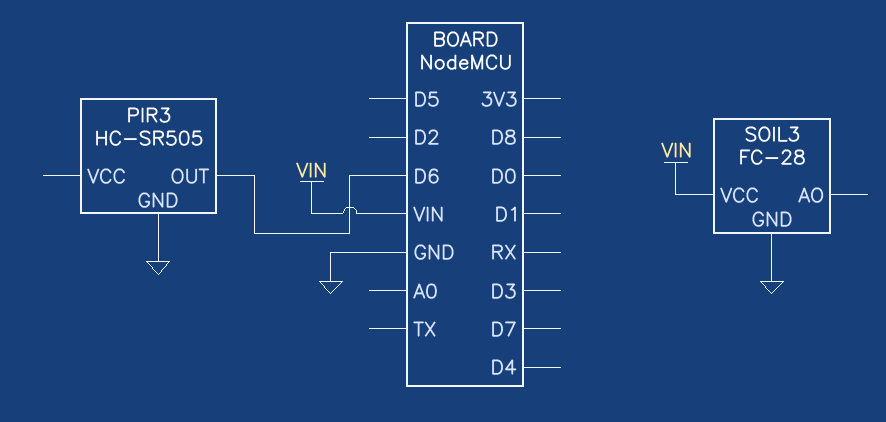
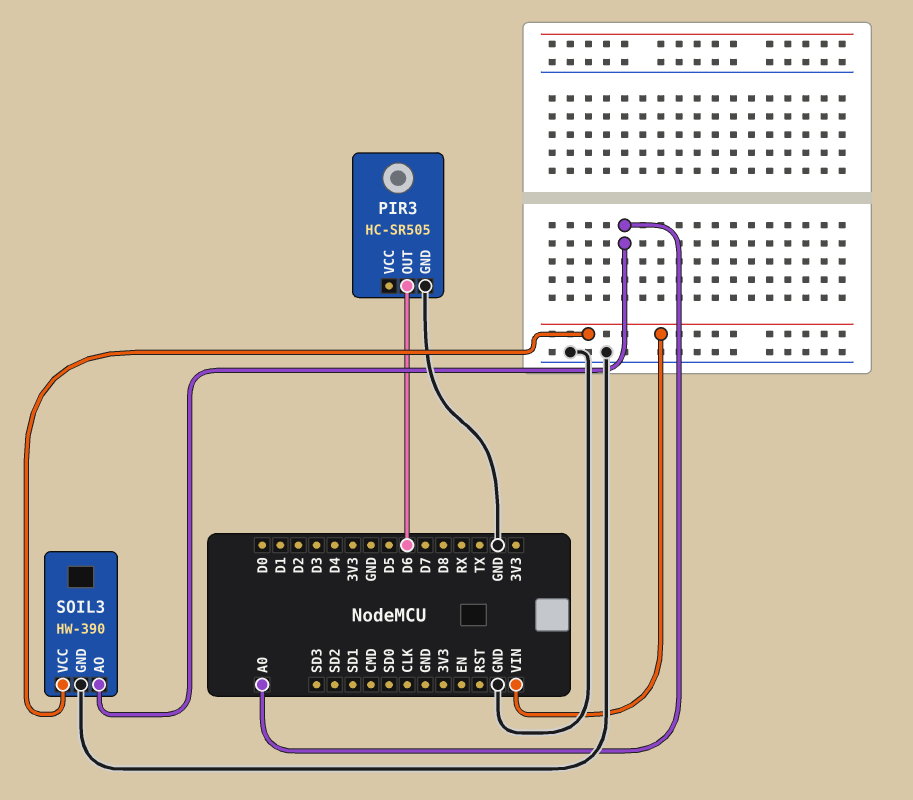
SOIL3: FC-28 -> HW-390
SOIL3 pin AO: none -> A0

